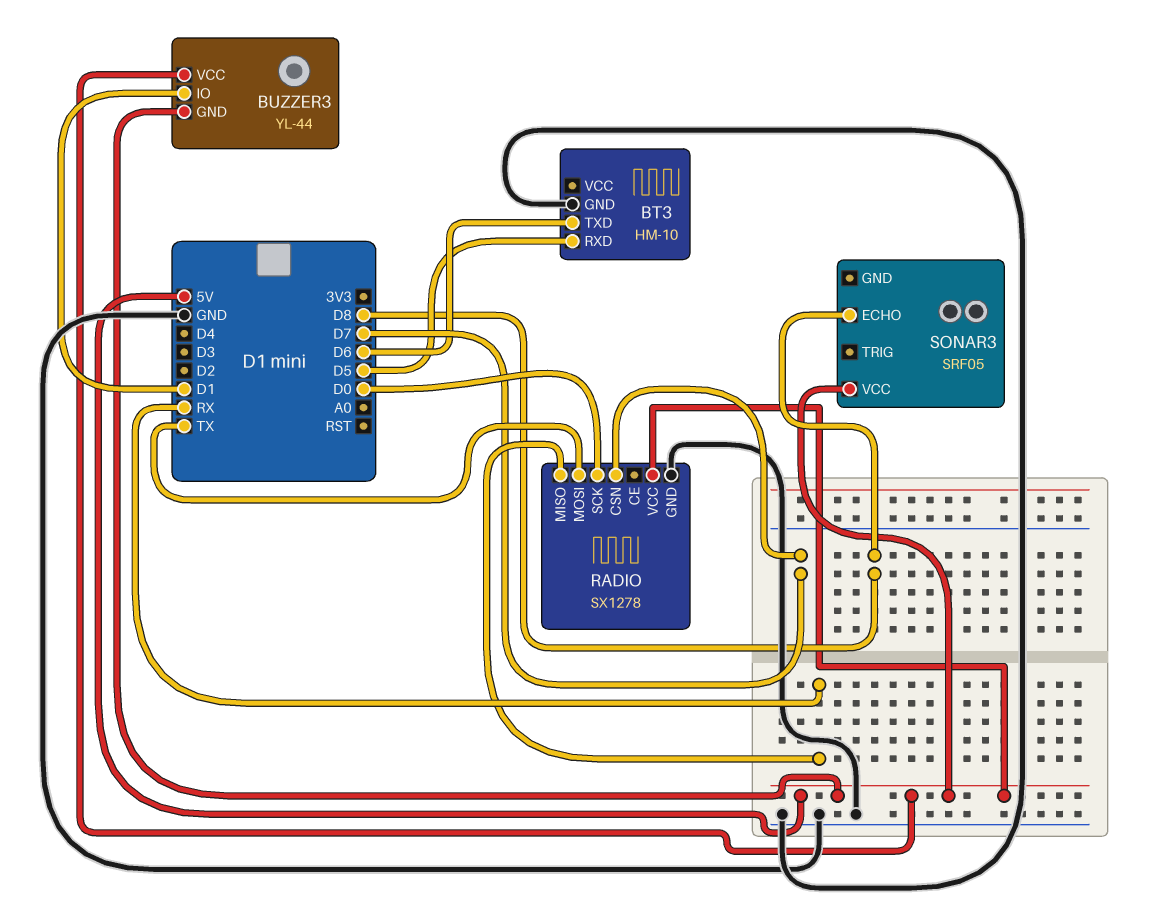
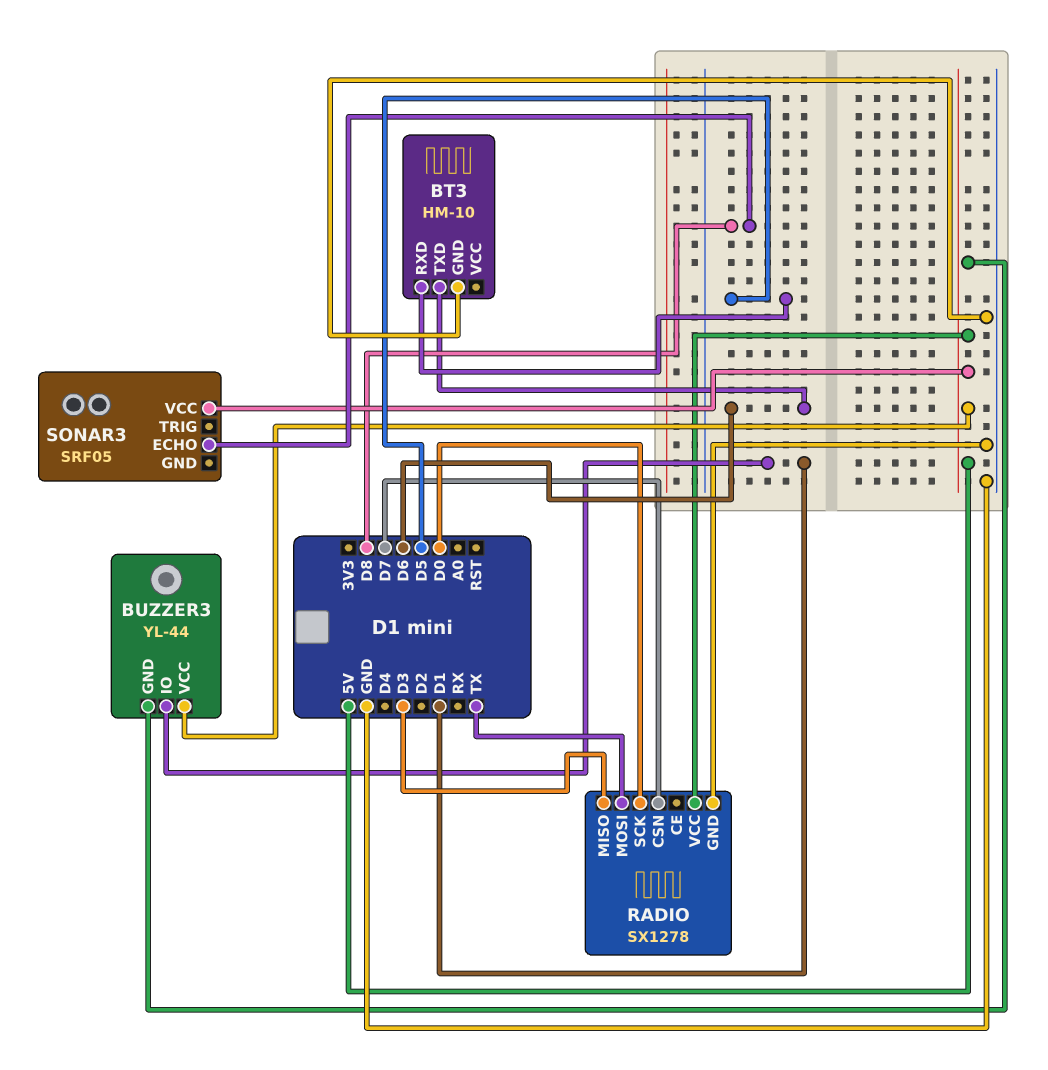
RADIO pin MISO: RX -> D3

